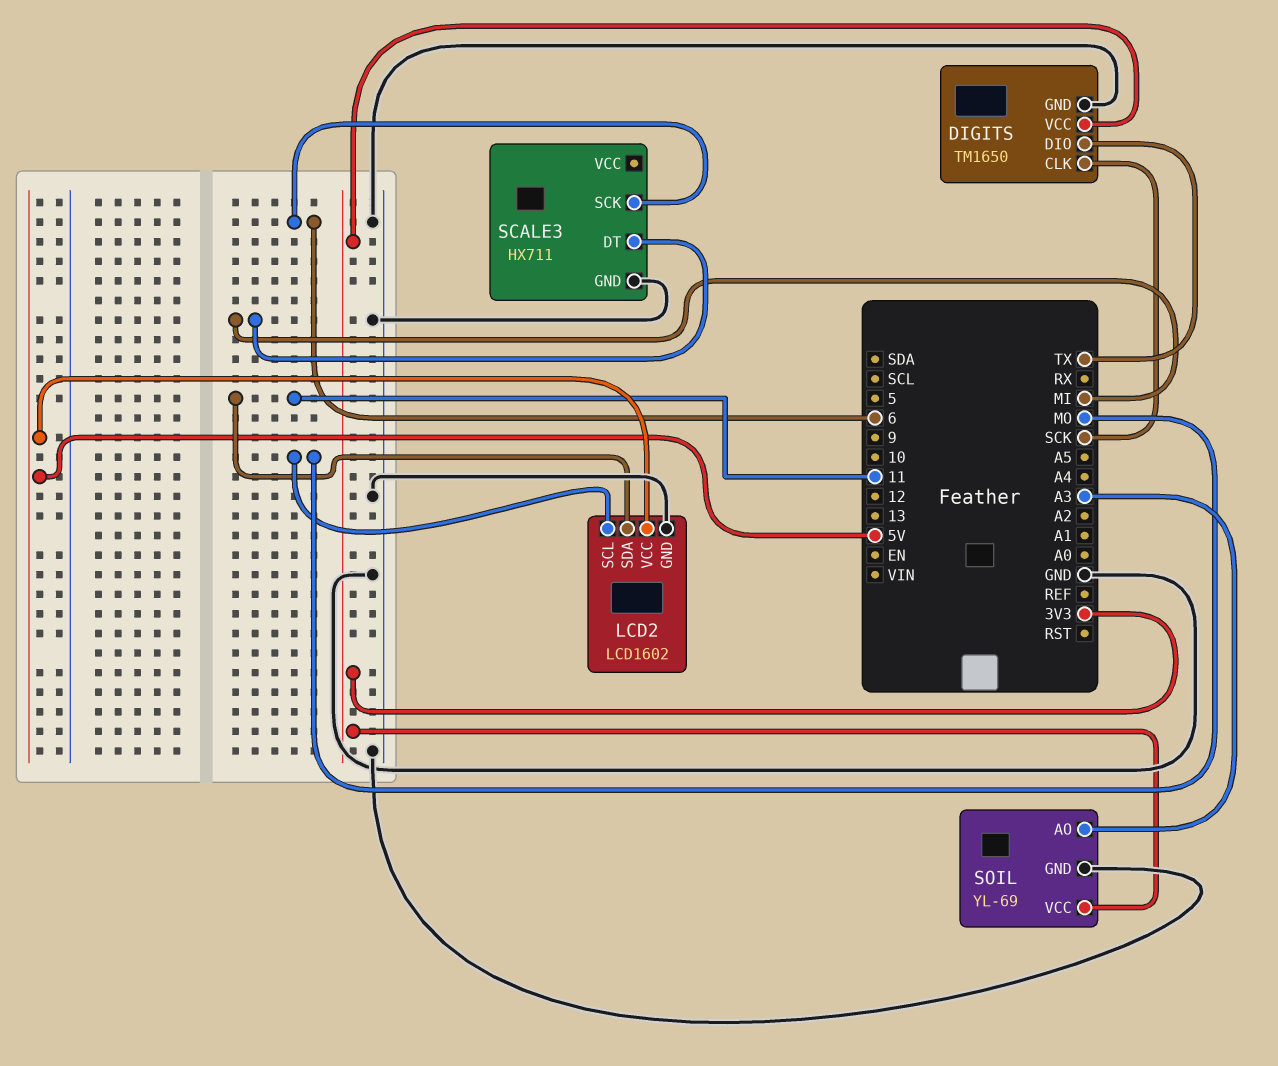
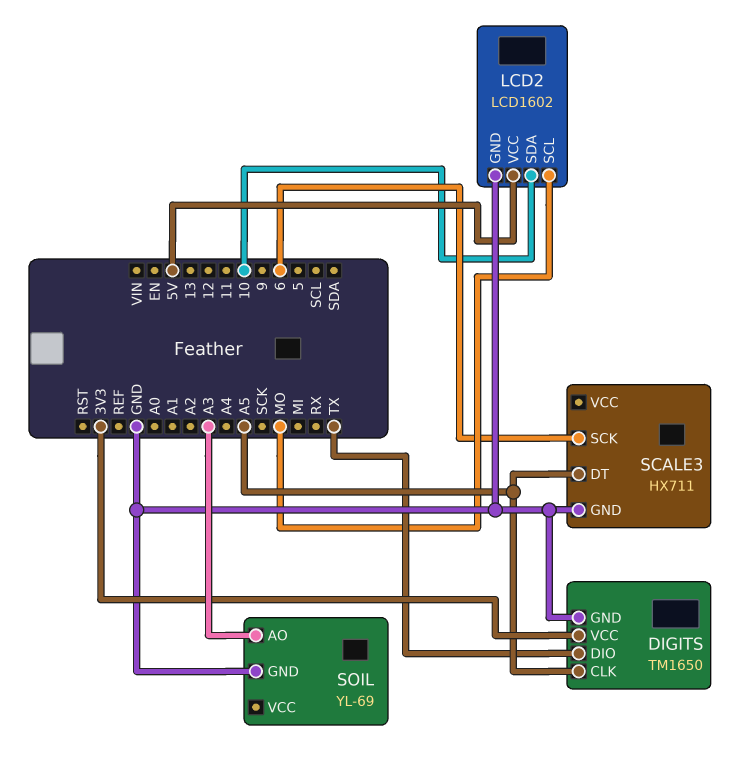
DIGITS pin CLK: SCK -> A5
LCD2 pin SDA: 11 -> 10
SCALE3 pin DT: MI -> A5
SOIL pin VCC: 3V3 -> none

